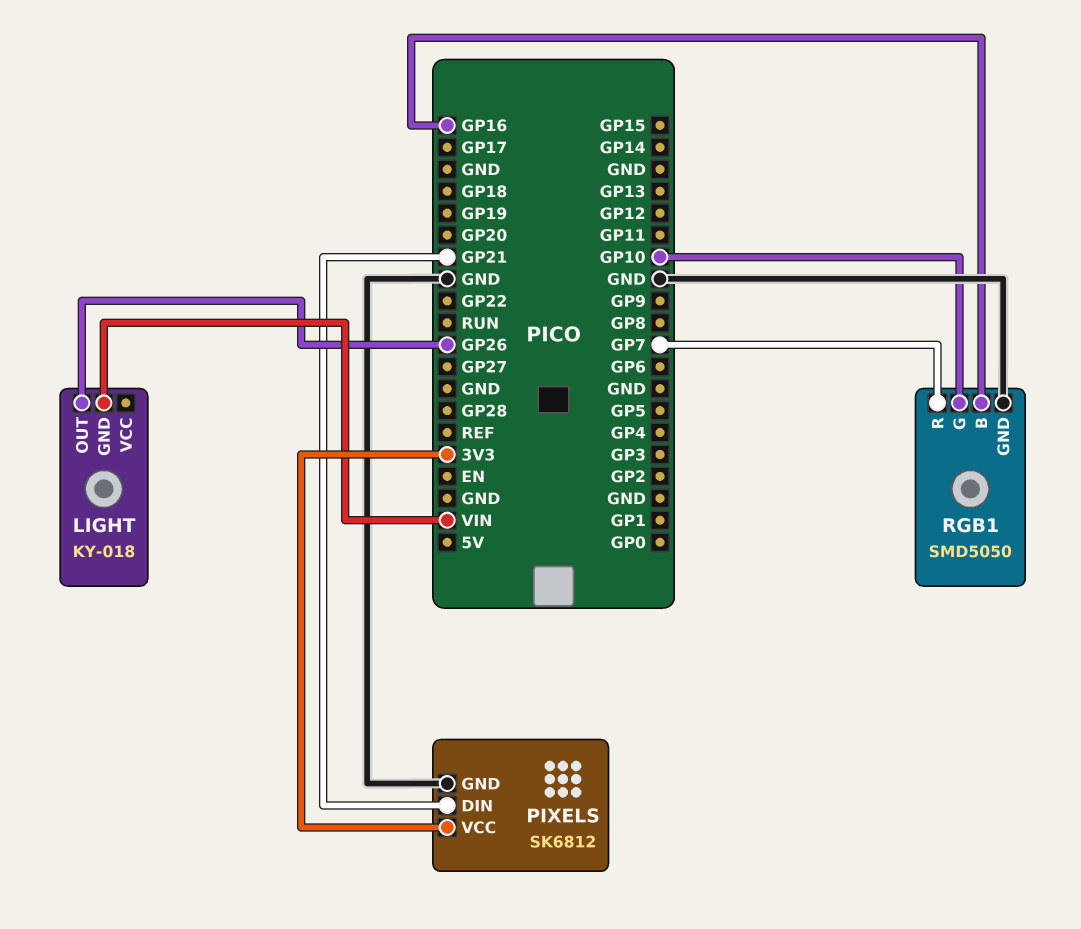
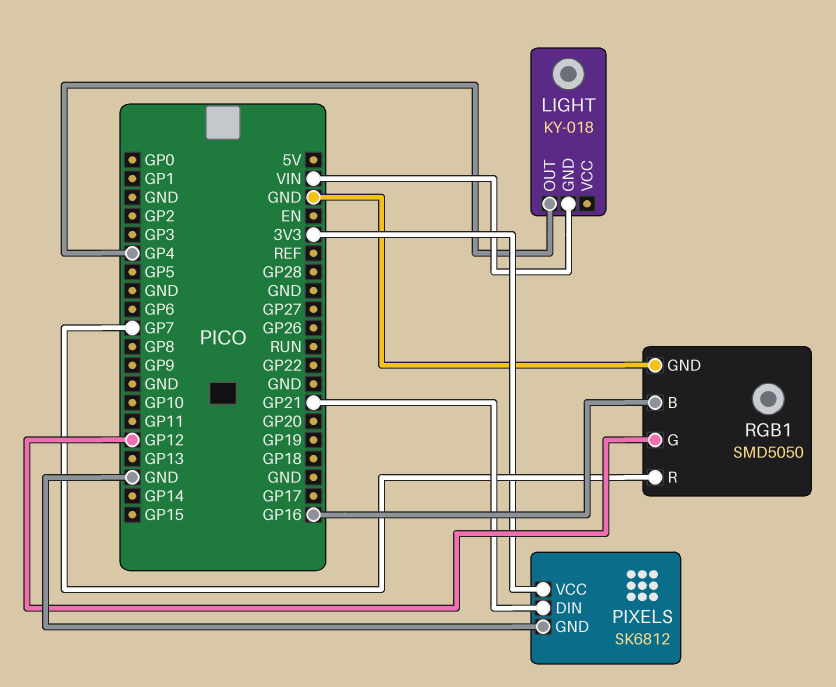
LIGHT pin OUT: GP26 -> GP4
RGB1 pin G: GP10 -> GP12

